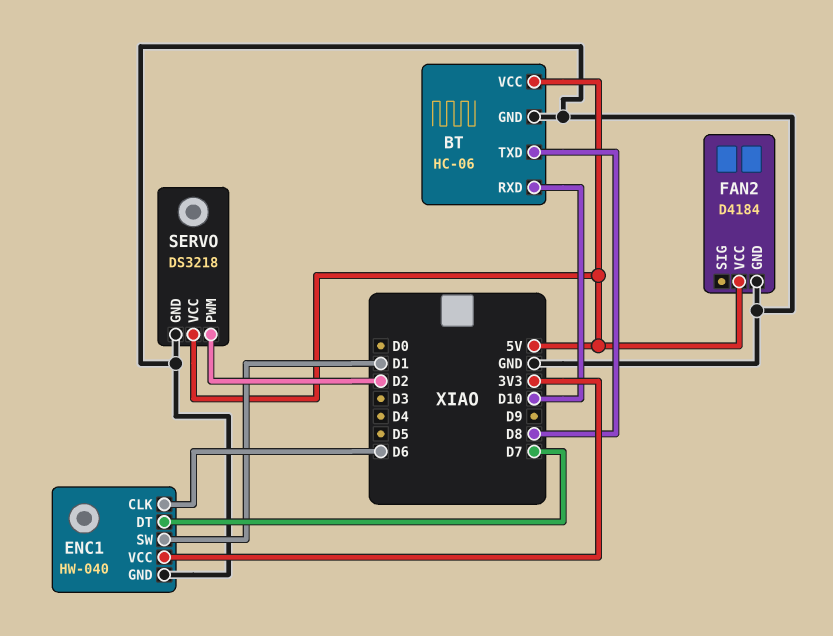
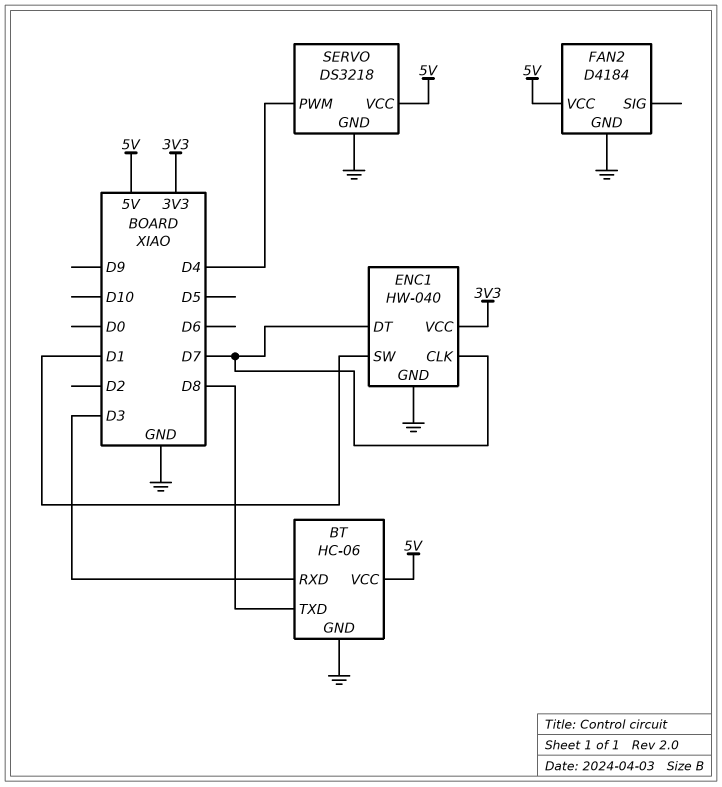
BT pin RXD: D10 -> D3
ENC1 pin CLK: D6 -> D7
SERVO pin PWM: D2 -> D4

